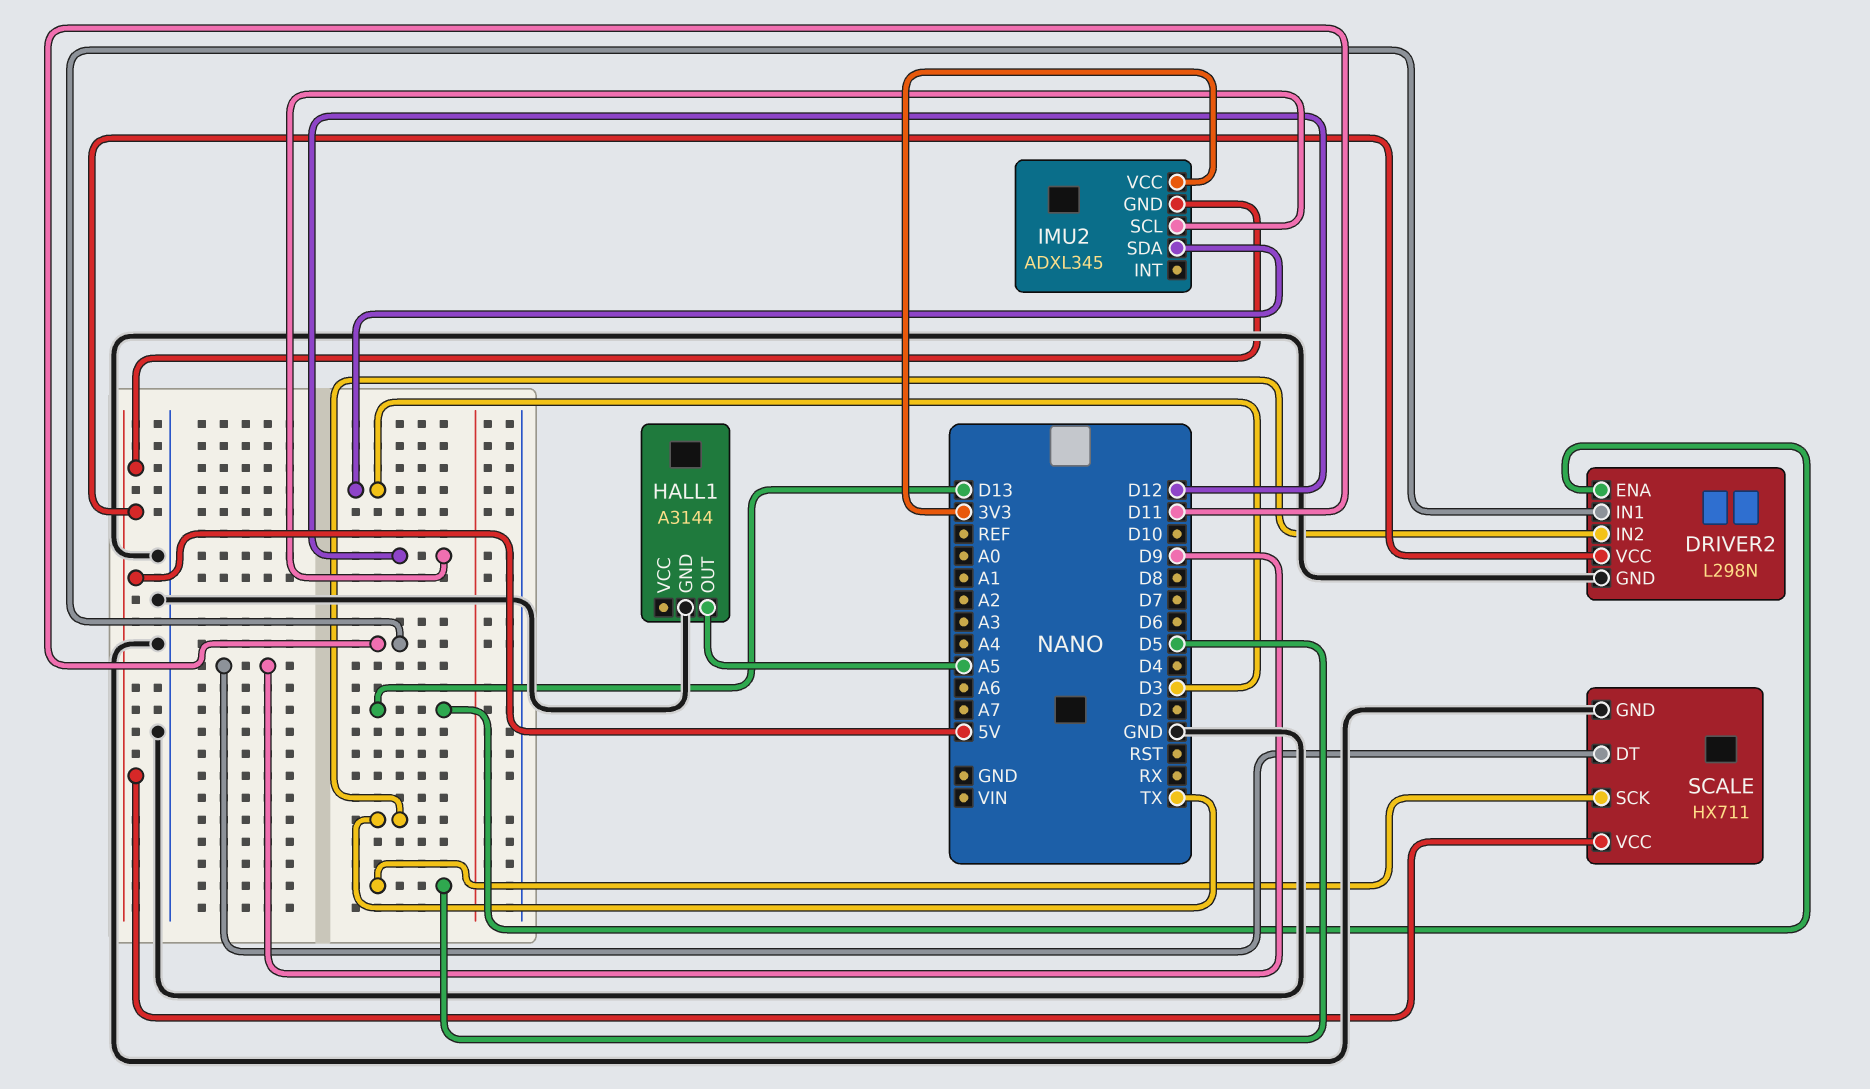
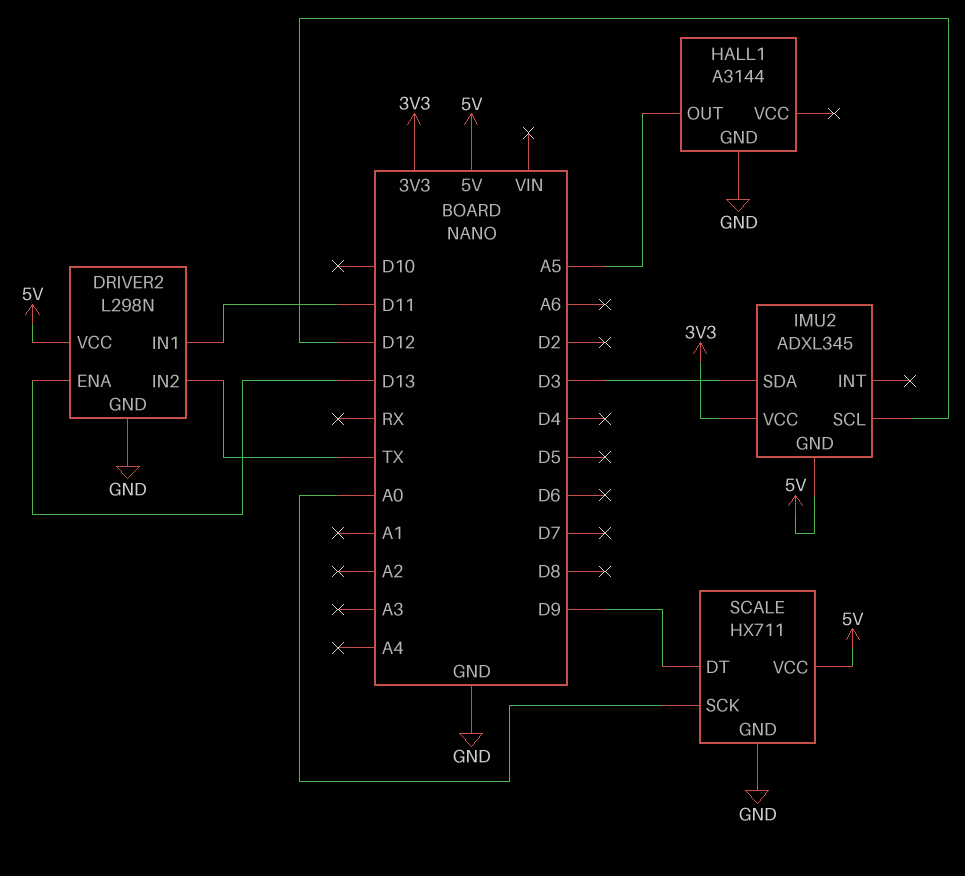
SCALE pin SCK: D5 -> A0

